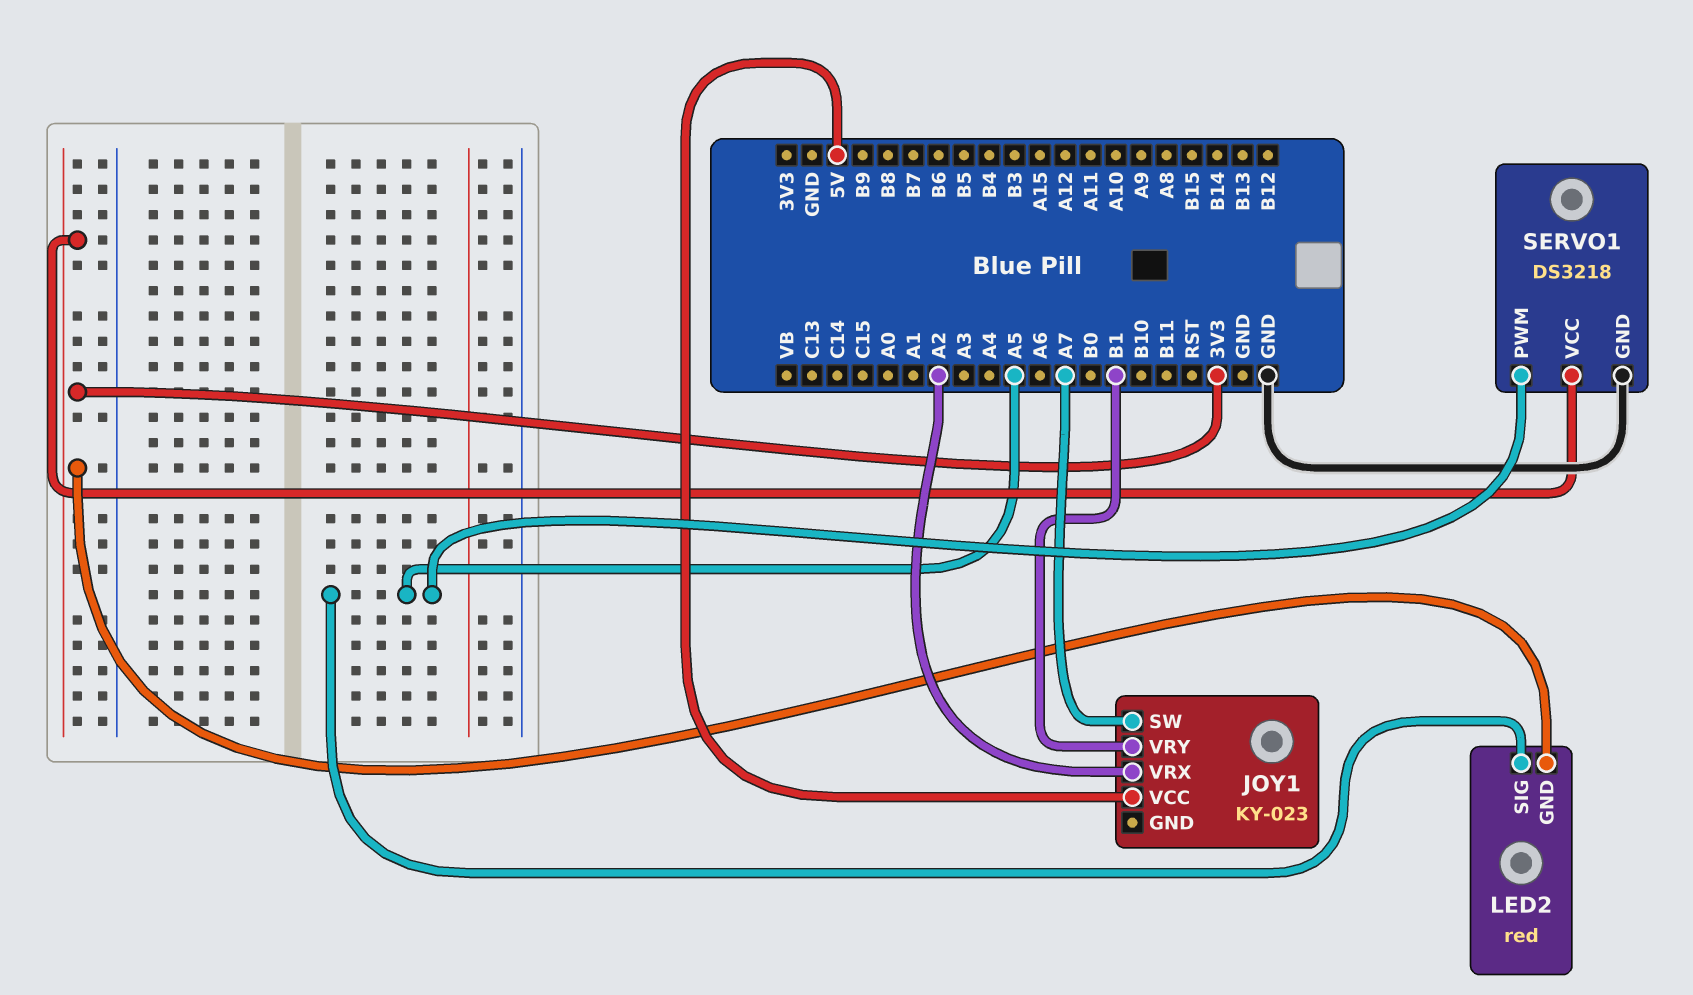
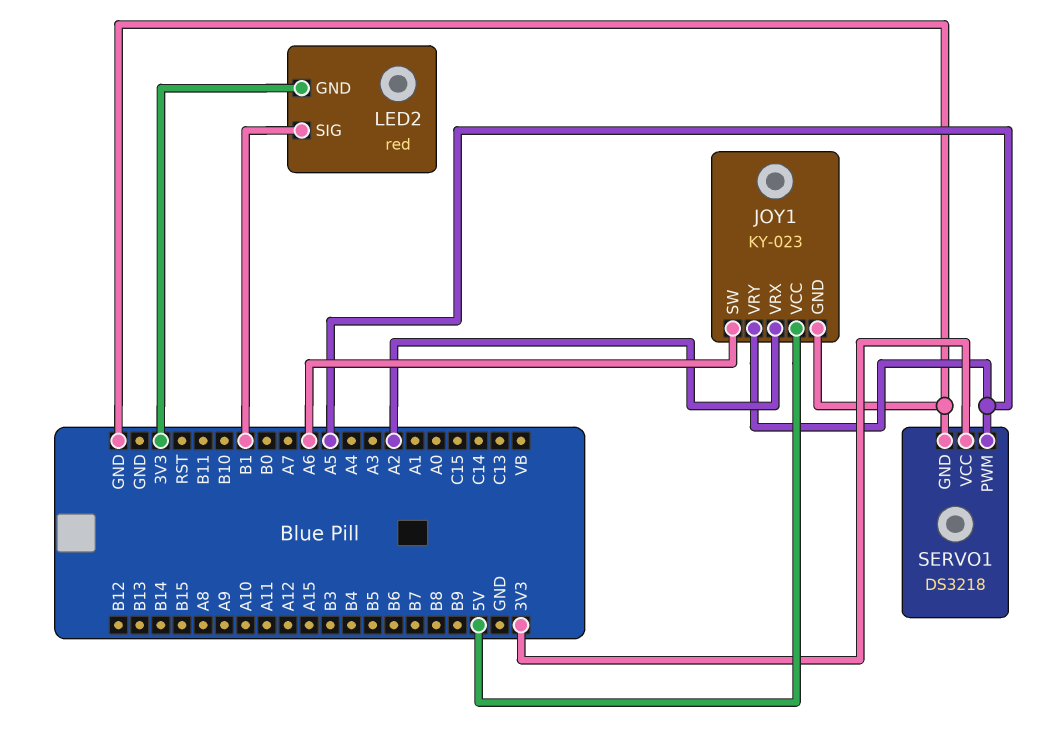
JOY1 pin GND: none -> GND
JOY1 pin SW: A7 -> A6
JOY1 pin VRY: B1 -> A5
LED2 pin SIG: A5 -> B1

